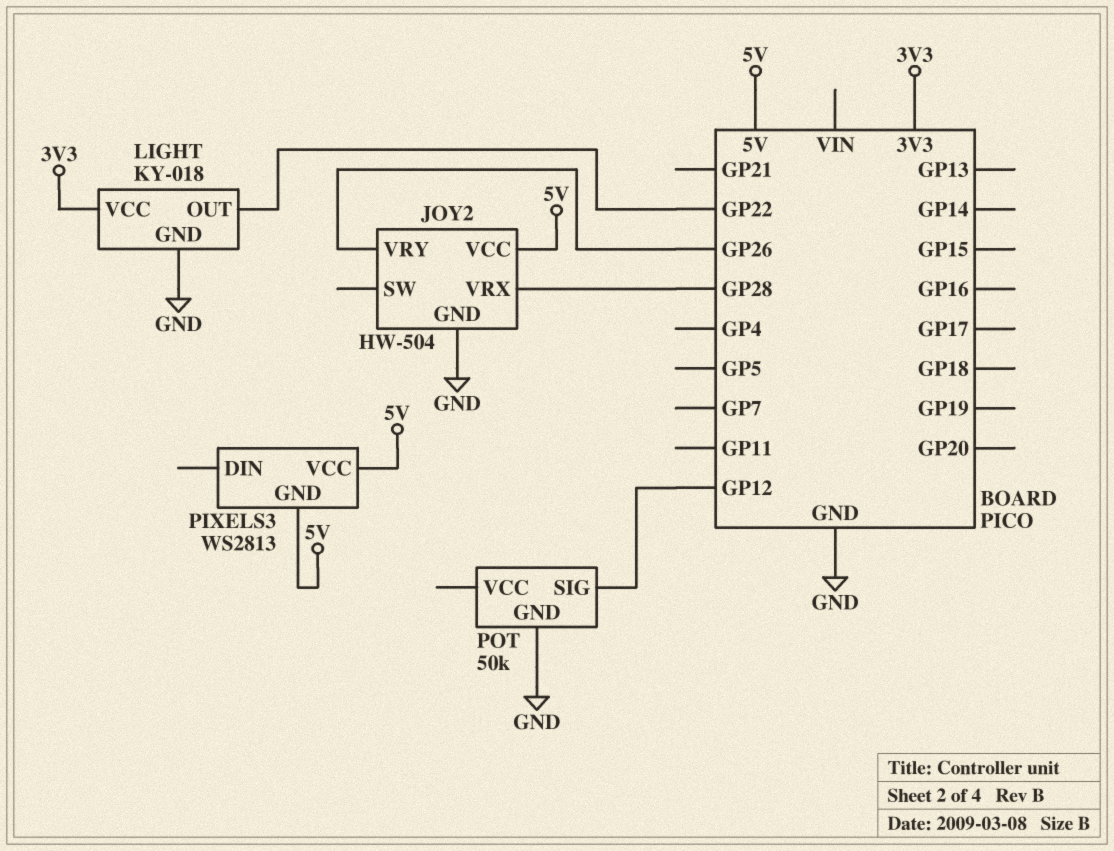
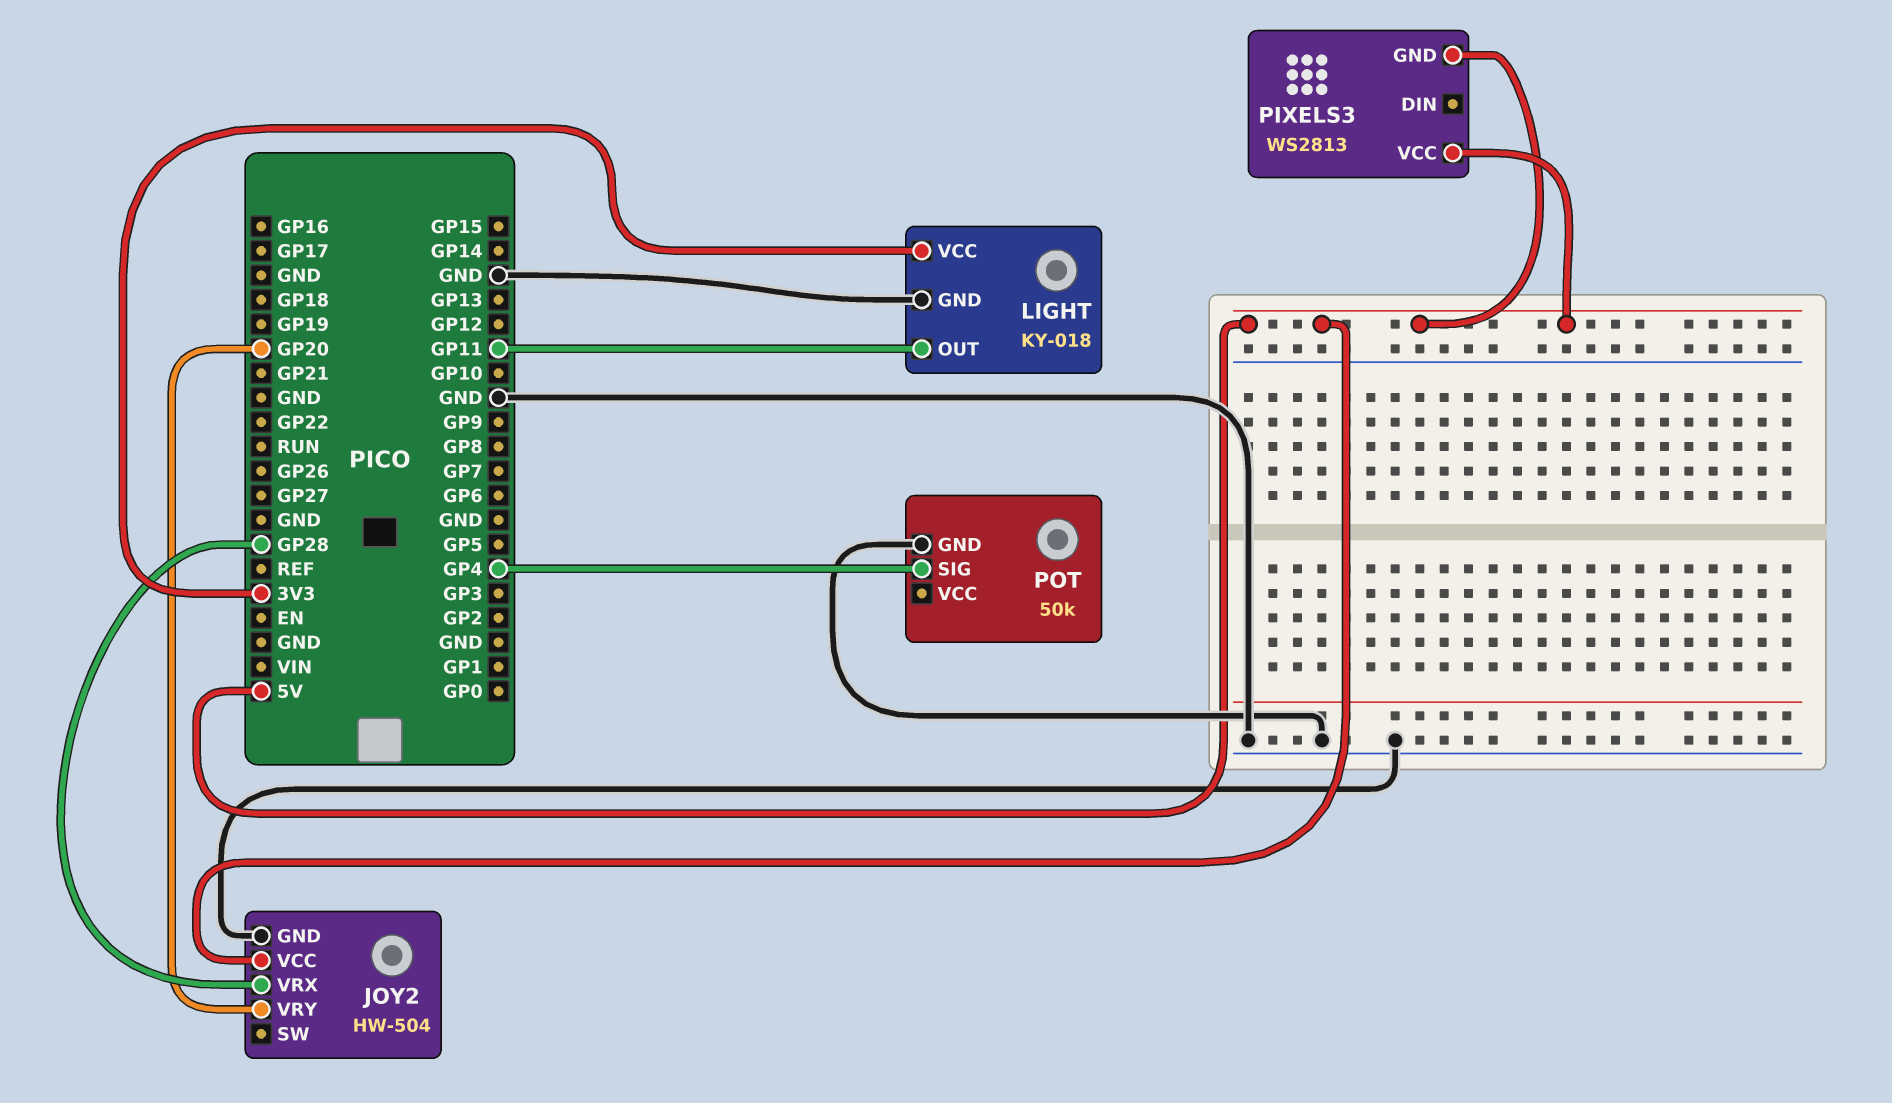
JOY2 pin VRY: GP26 -> GP20
LIGHT pin OUT: GP22 -> GP11
POT pin SIG: GP12 -> GP4

